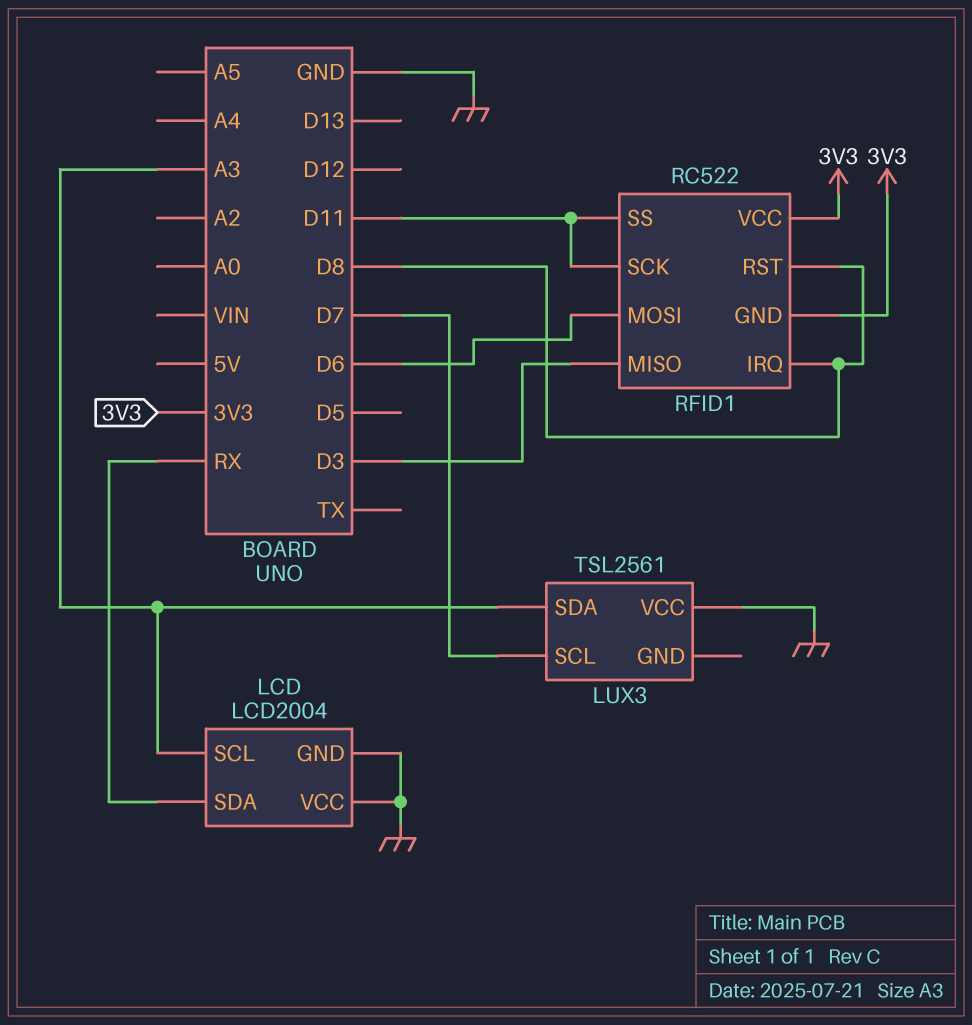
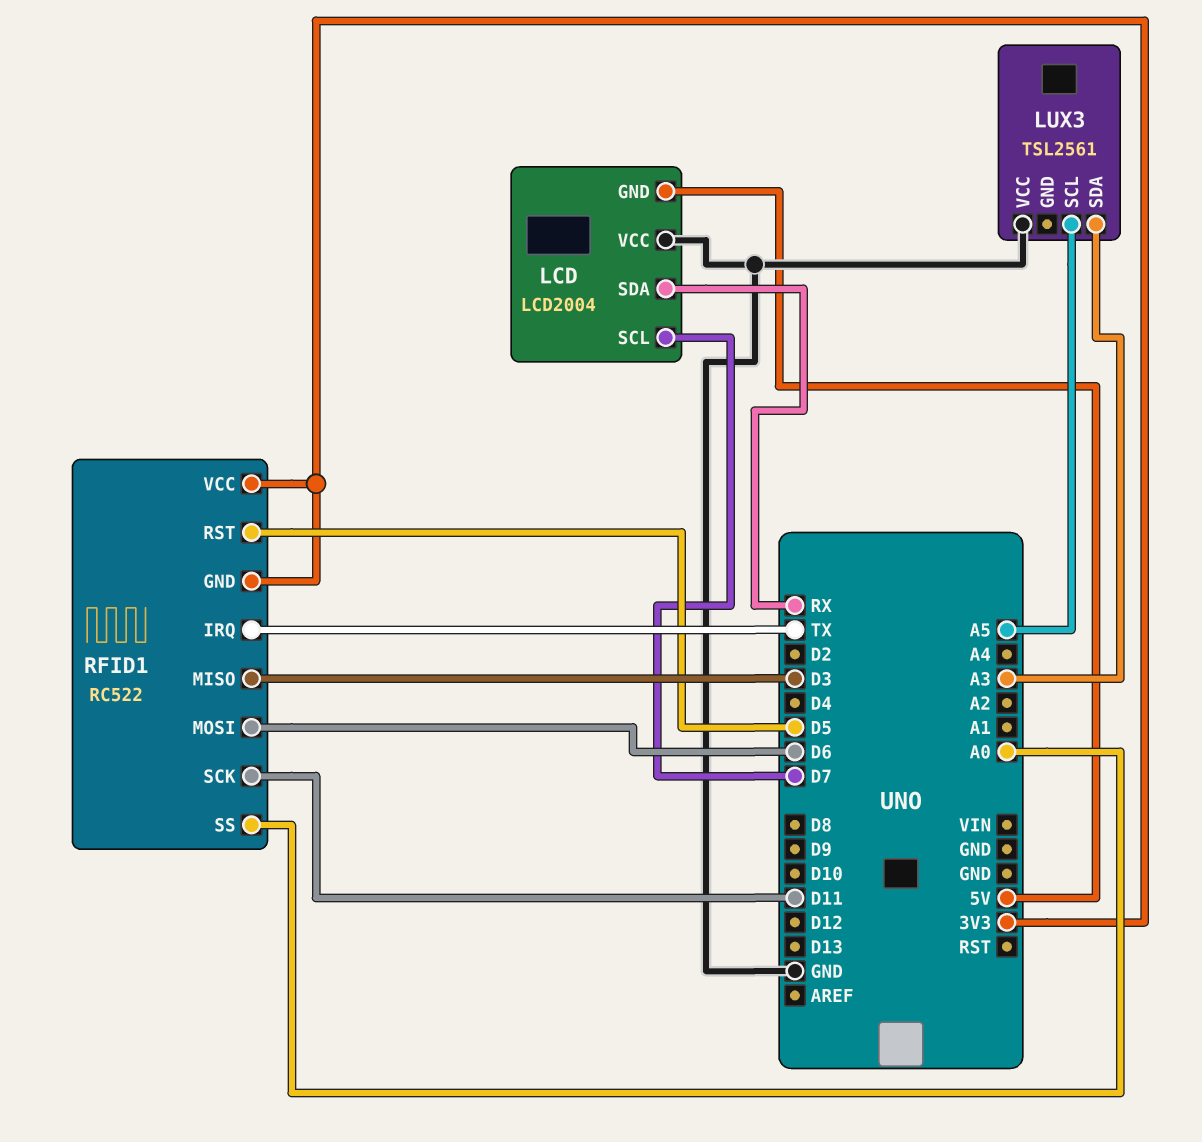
LCD pin GND: GND -> 5V
LCD pin SCL: A3 -> D7
LUX3 pin SCL: D7 -> A5
RFID1 pin IRQ: D8 -> TX
RFID1 pin RST: D8 -> D5
RFID1 pin SS: D11 -> A0

